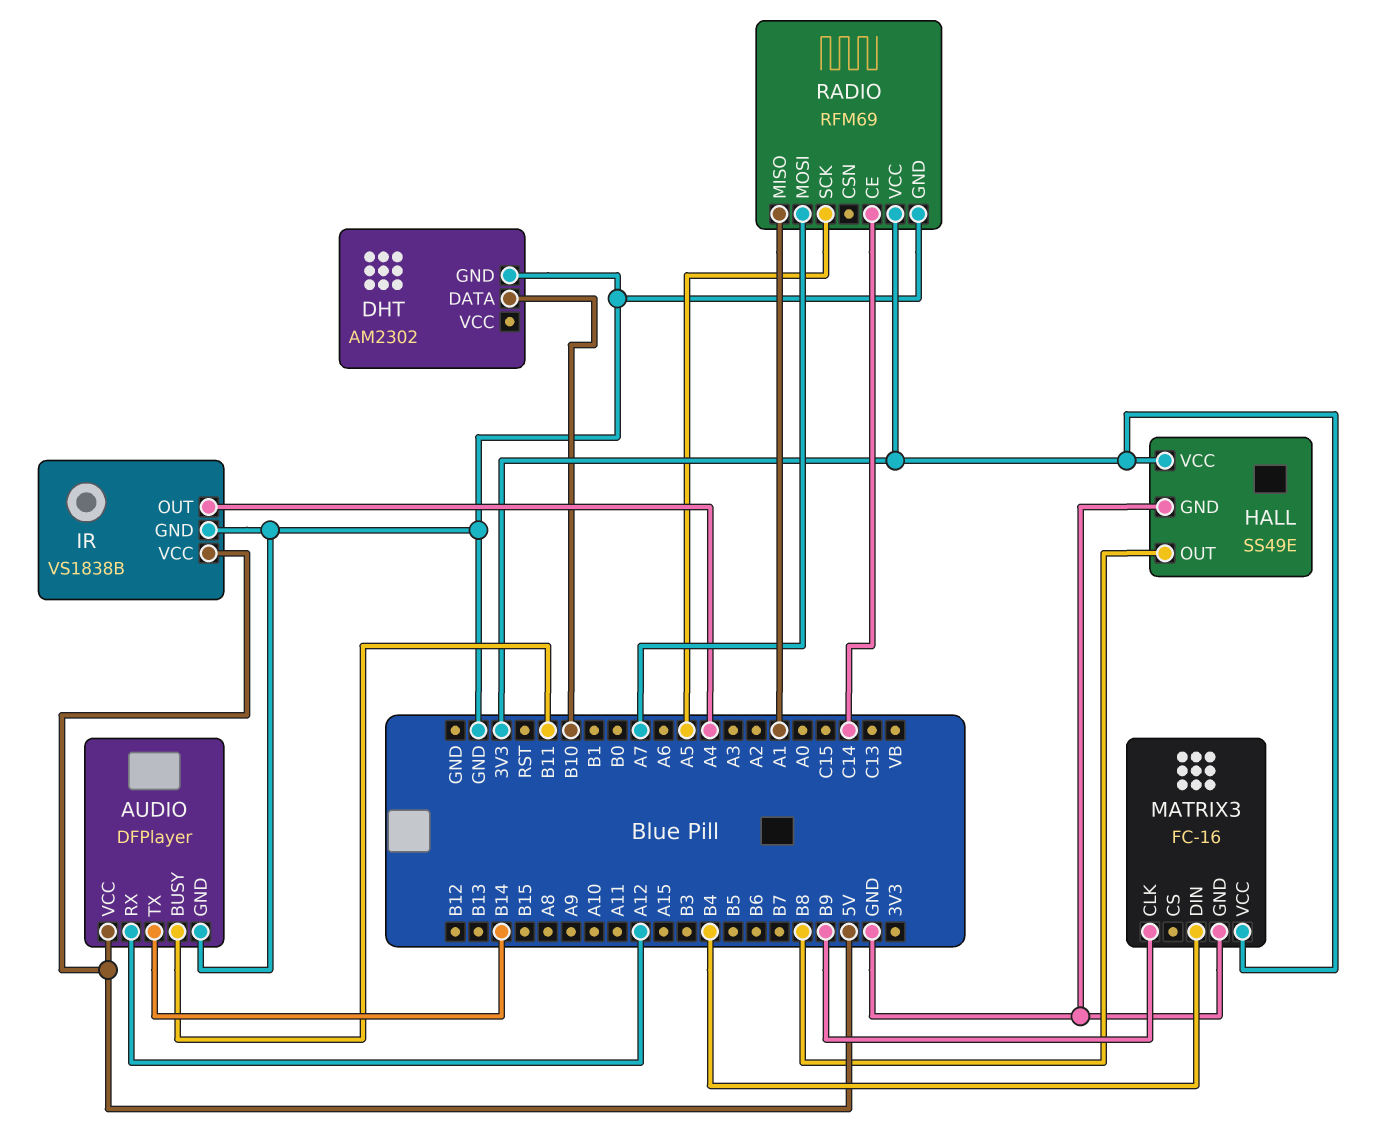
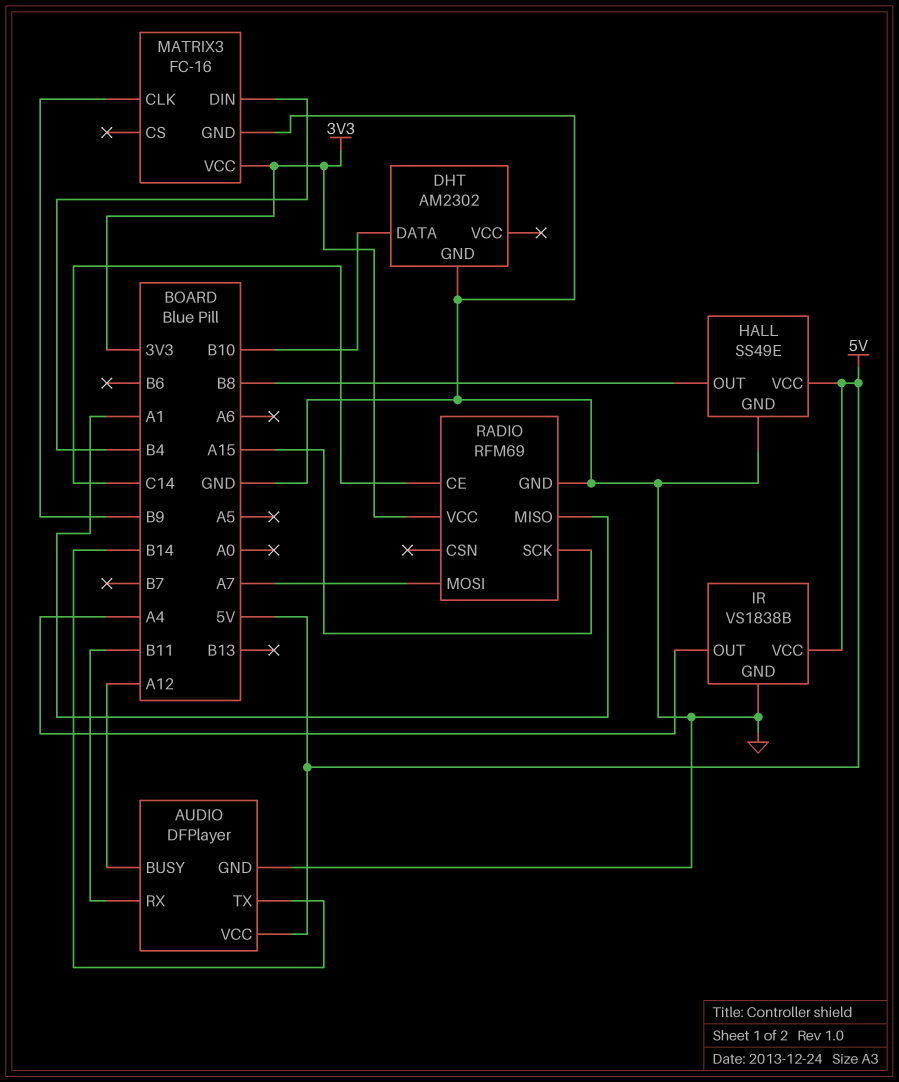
AUDIO pin BUSY: B11 -> A12
AUDIO pin RX: A12 -> B11
HALL pin VCC: 3V3 -> 5V
RADIO pin SCK: A5 -> A15

